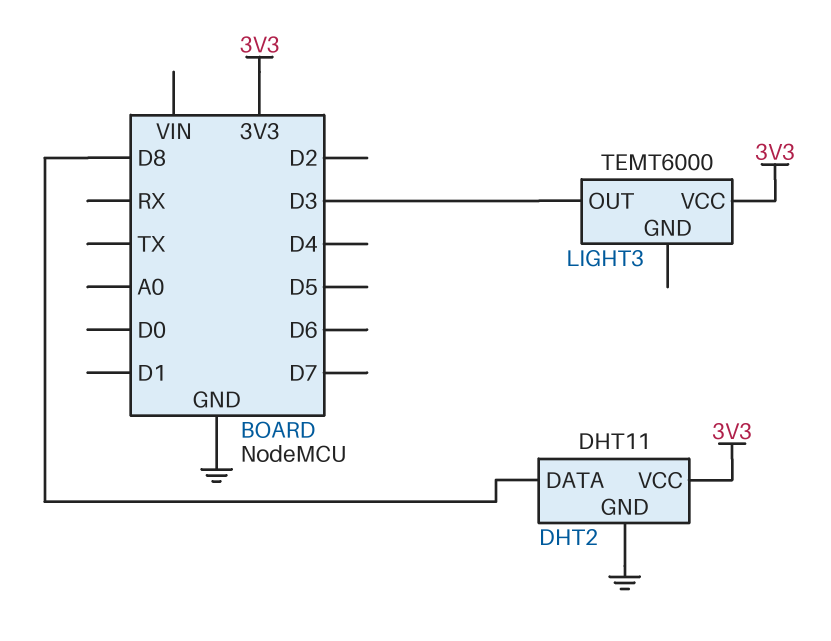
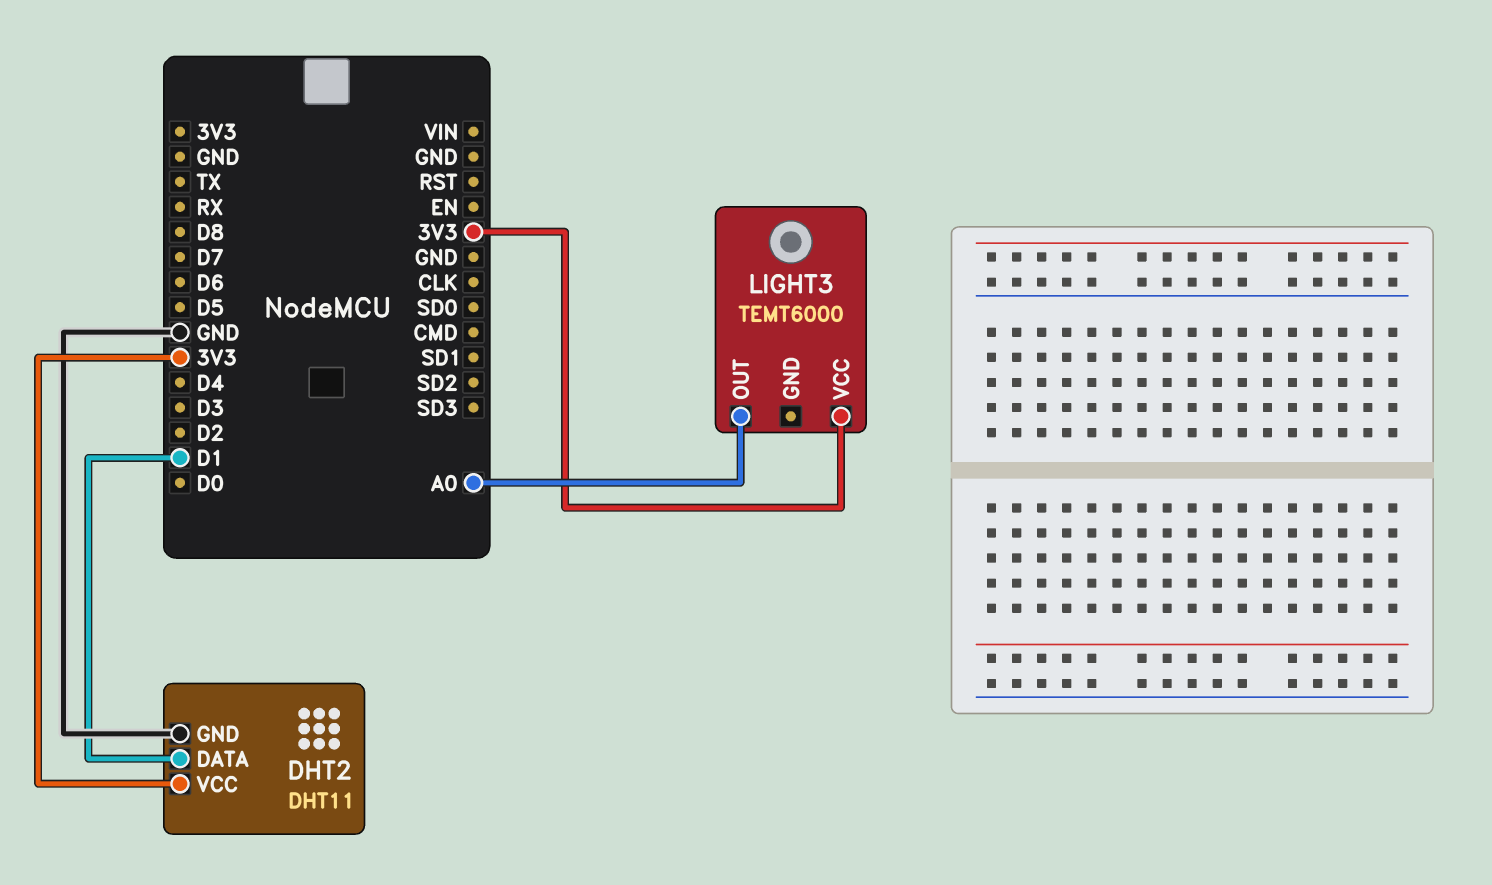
DHT2 pin DATA: D8 -> D1
LIGHT3 pin OUT: D3 -> A0

